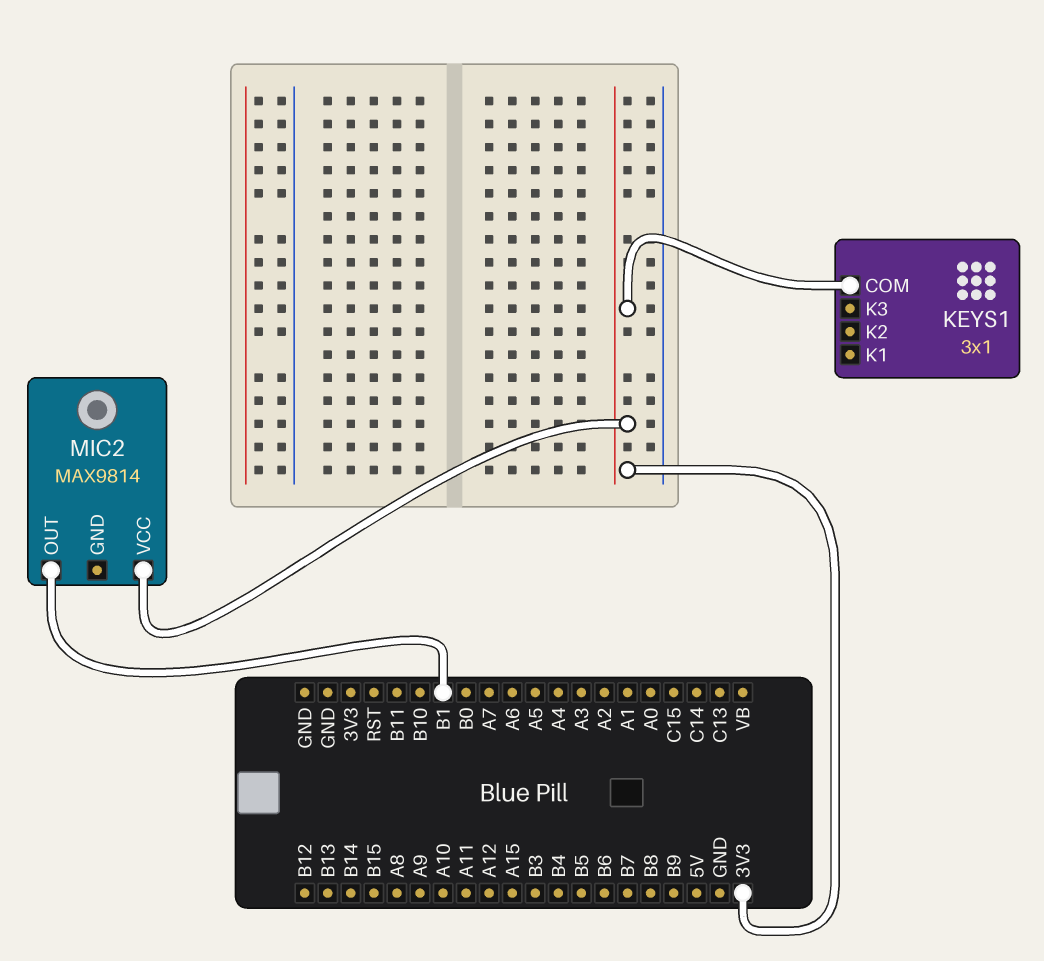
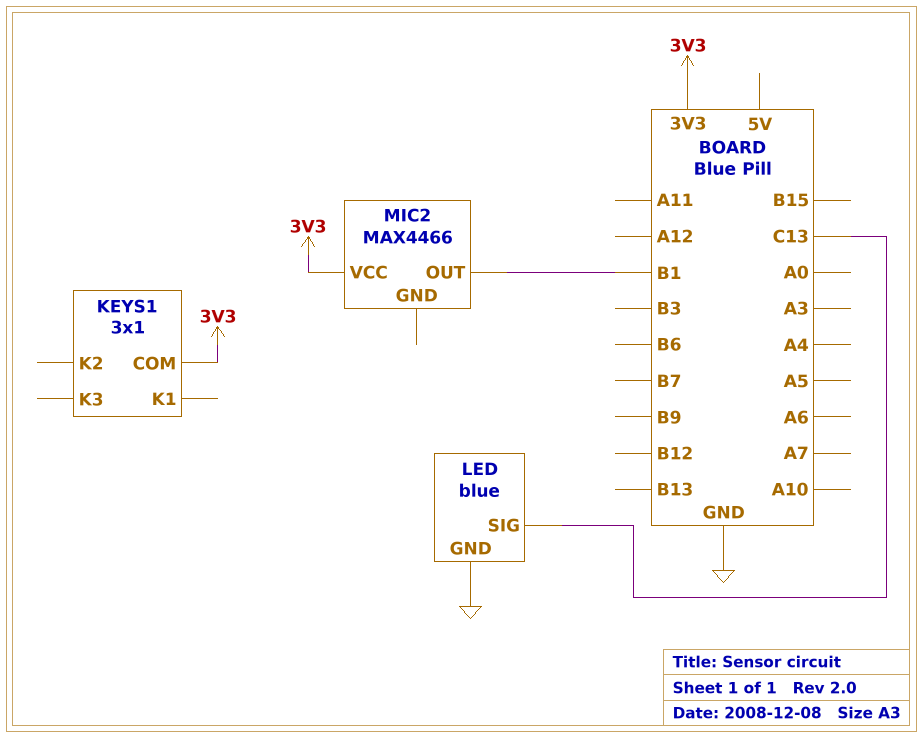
LED: none -> blue
LED pin GND: none -> GND
LED pin SIG: none -> C13
MIC2: MAX9814 -> MAX4466

